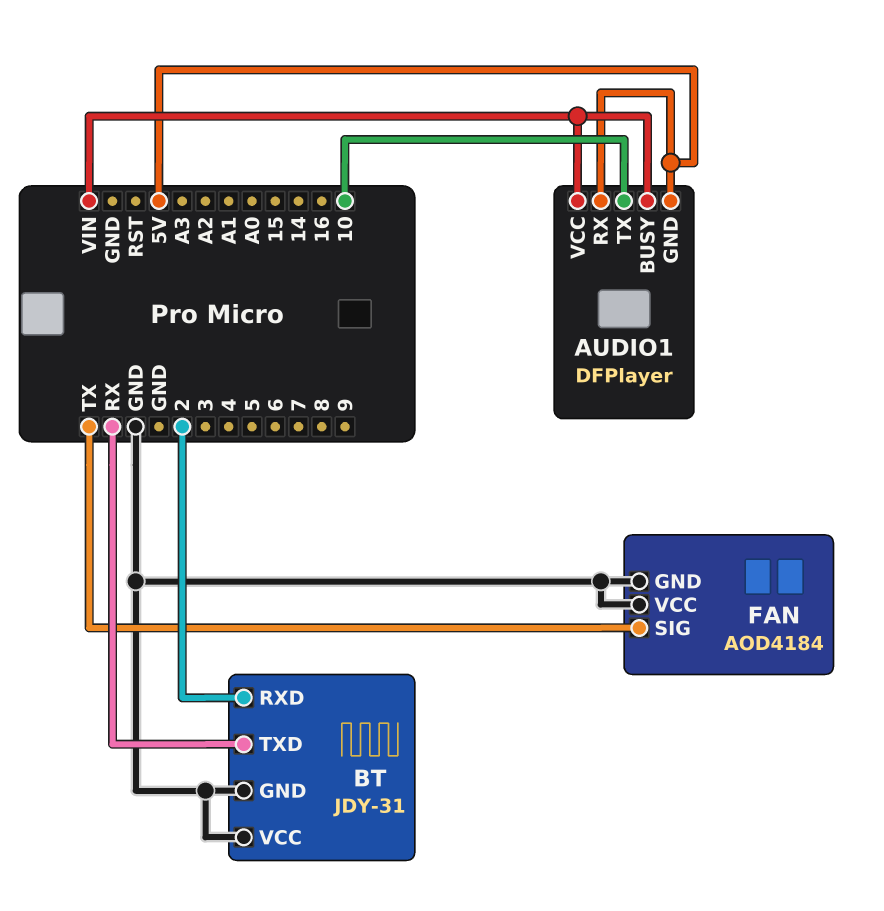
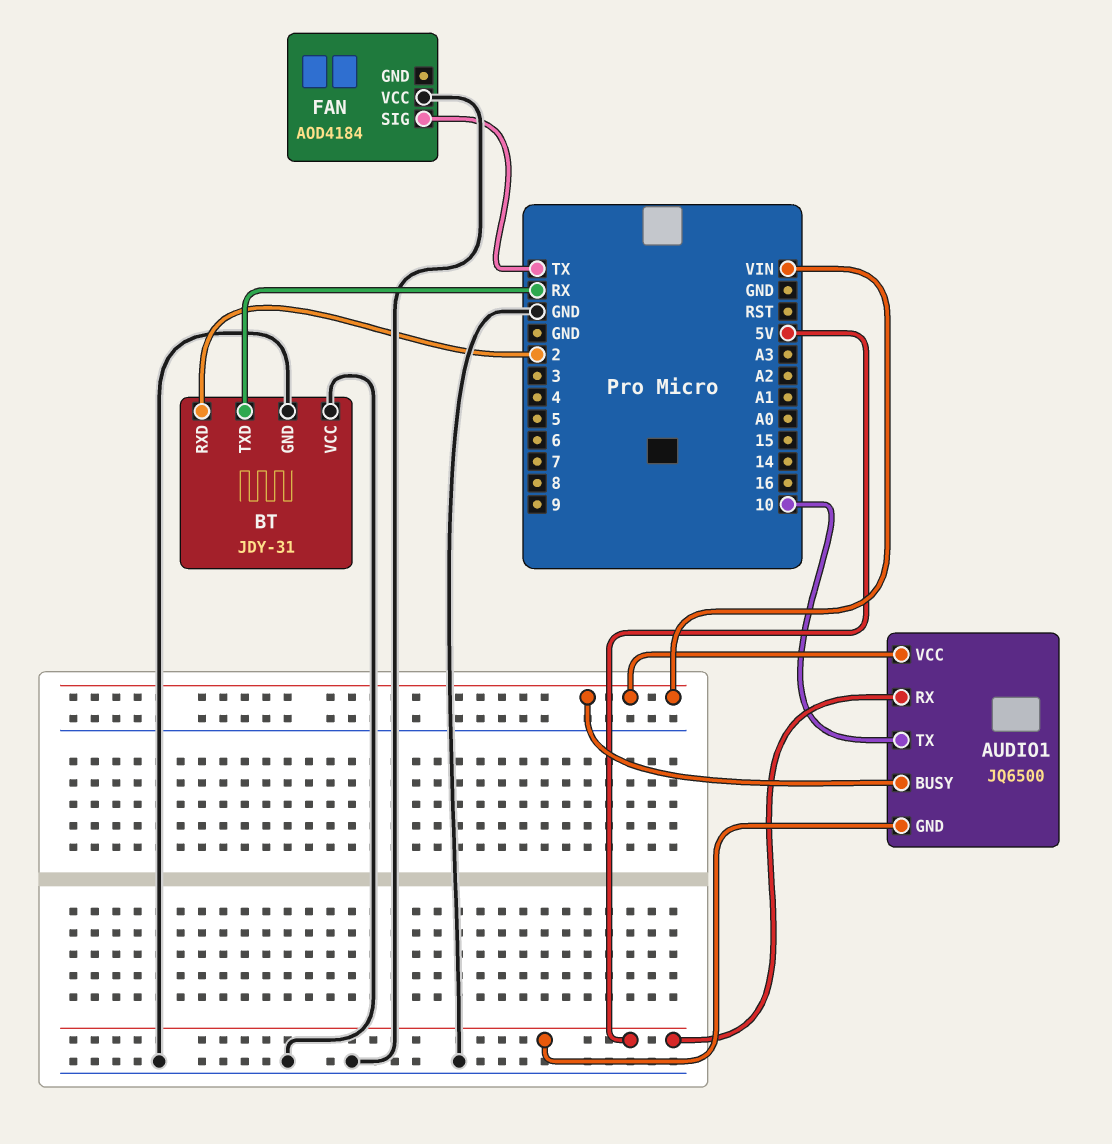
AUDIO1: DFPlayer -> JQ6500
FAN pin GND: GND -> none

